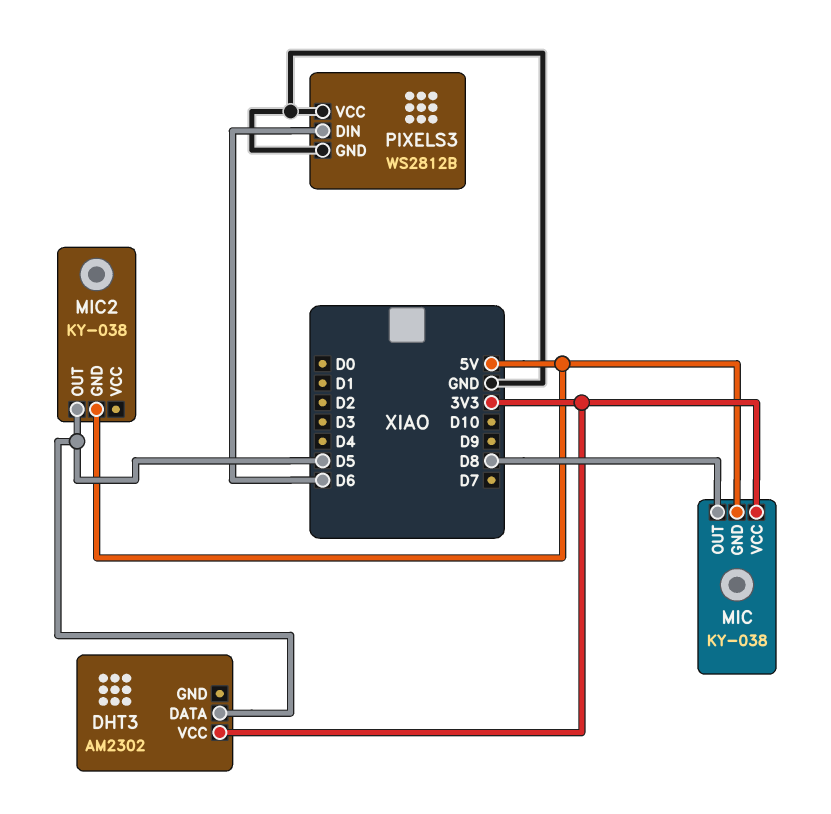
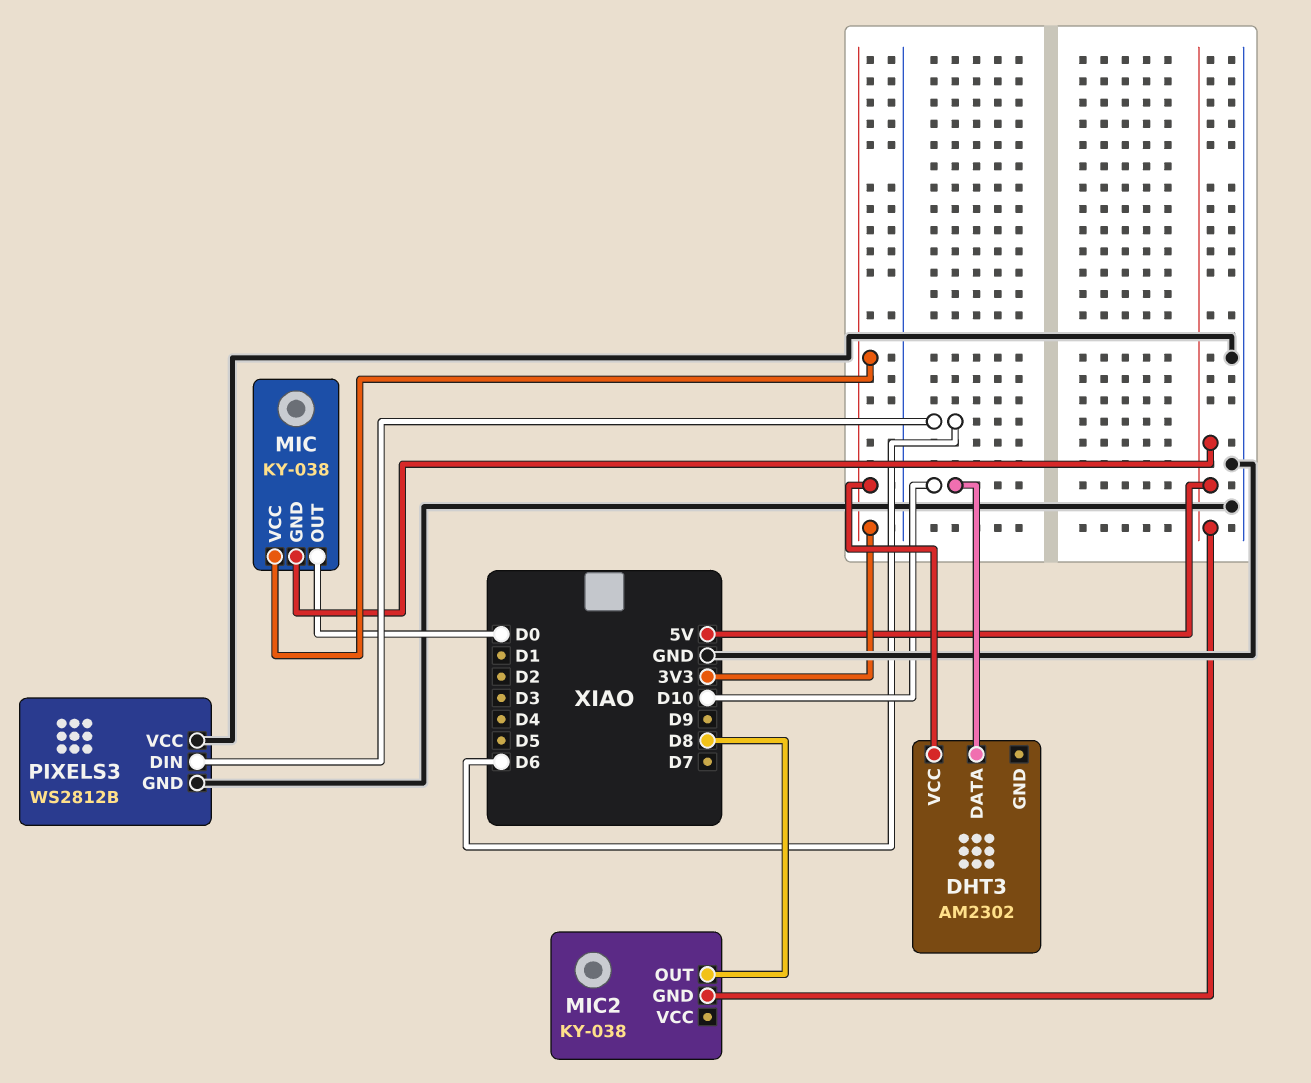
DHT3 pin DATA: D5 -> D10
MIC pin OUT: D8 -> D0
MIC2 pin OUT: D5 -> D8

